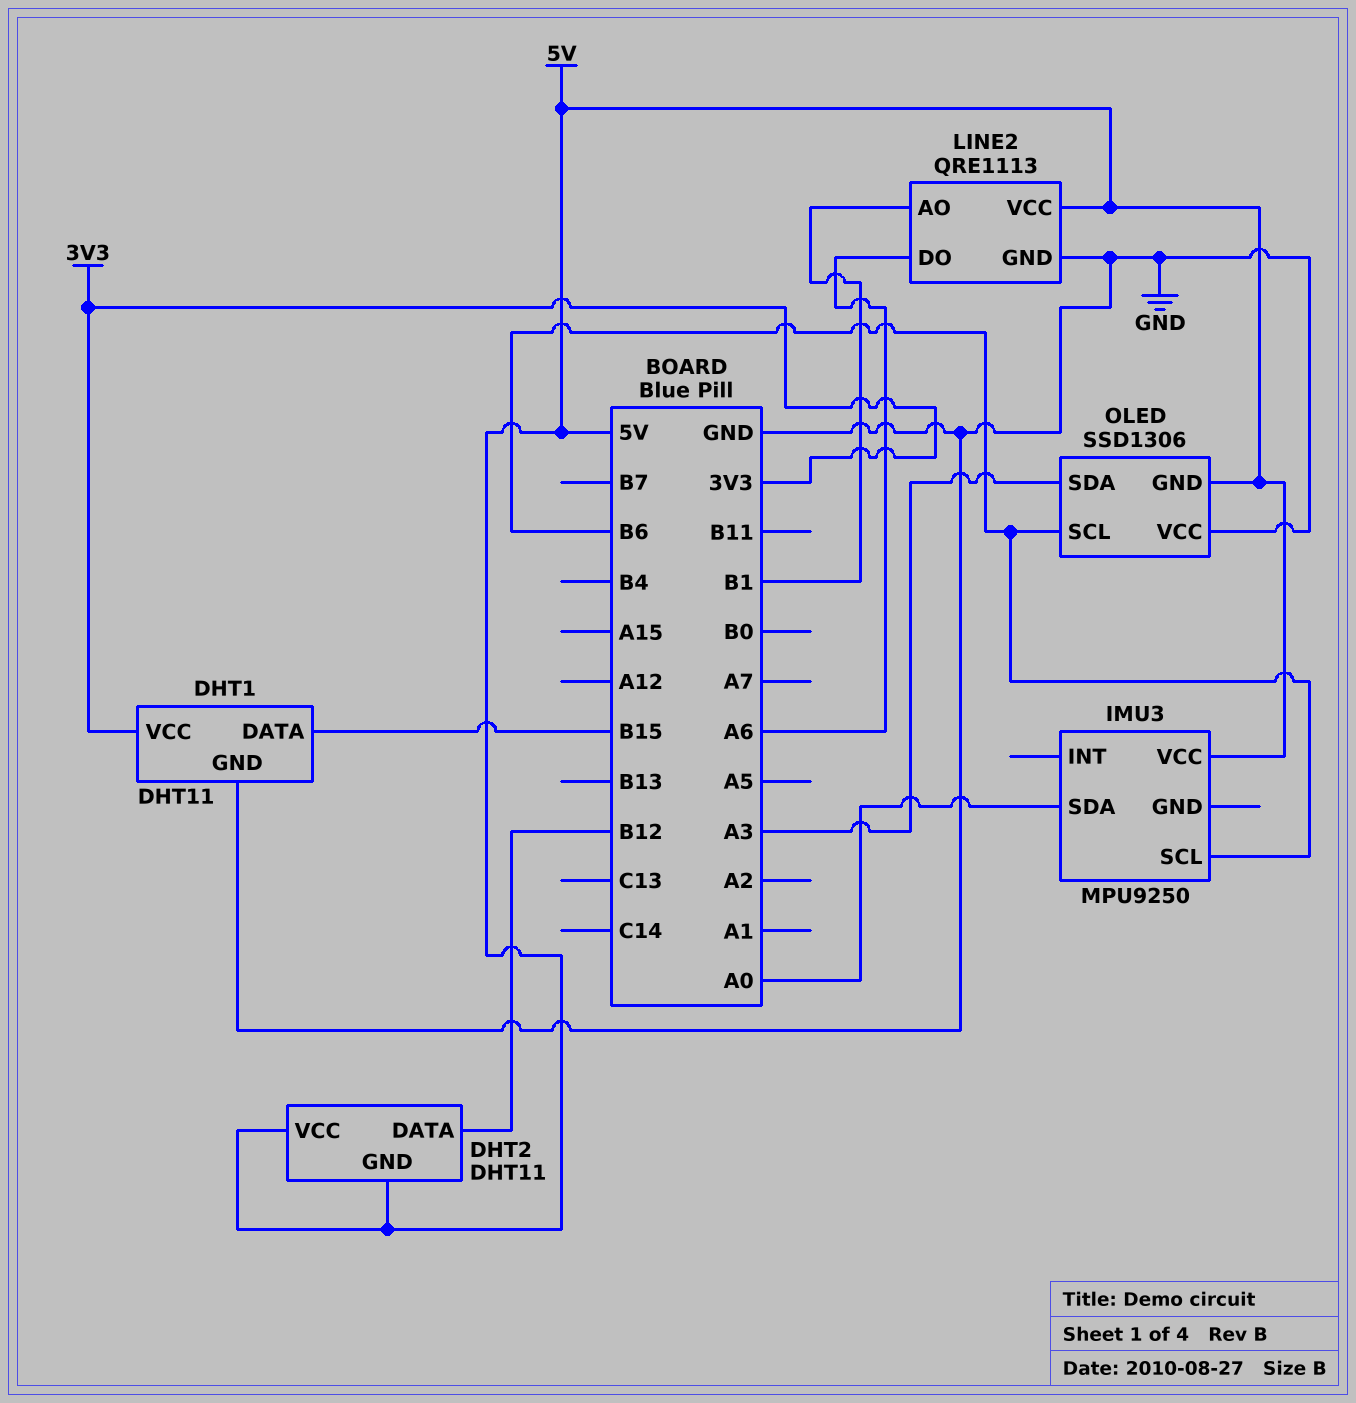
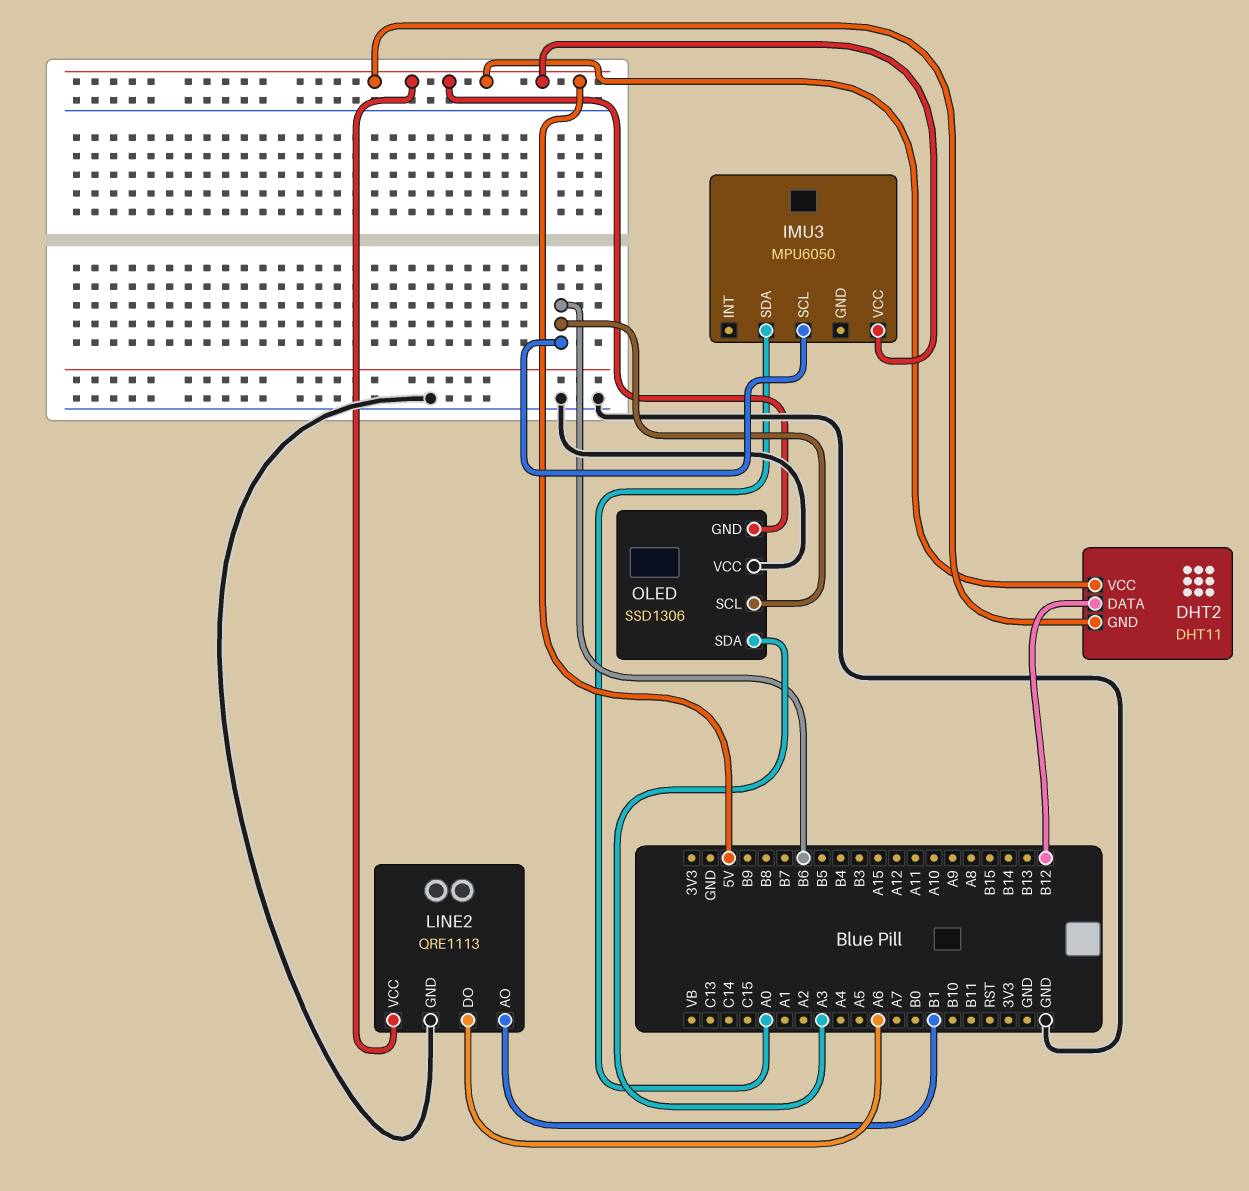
DHT1: DHT11 -> none
DHT1 pin DATA: B15 -> none
DHT1 pin GND: GND -> none
DHT1 pin VCC: 3V3 -> none
IMU3: MPU9250 -> MPU6050

